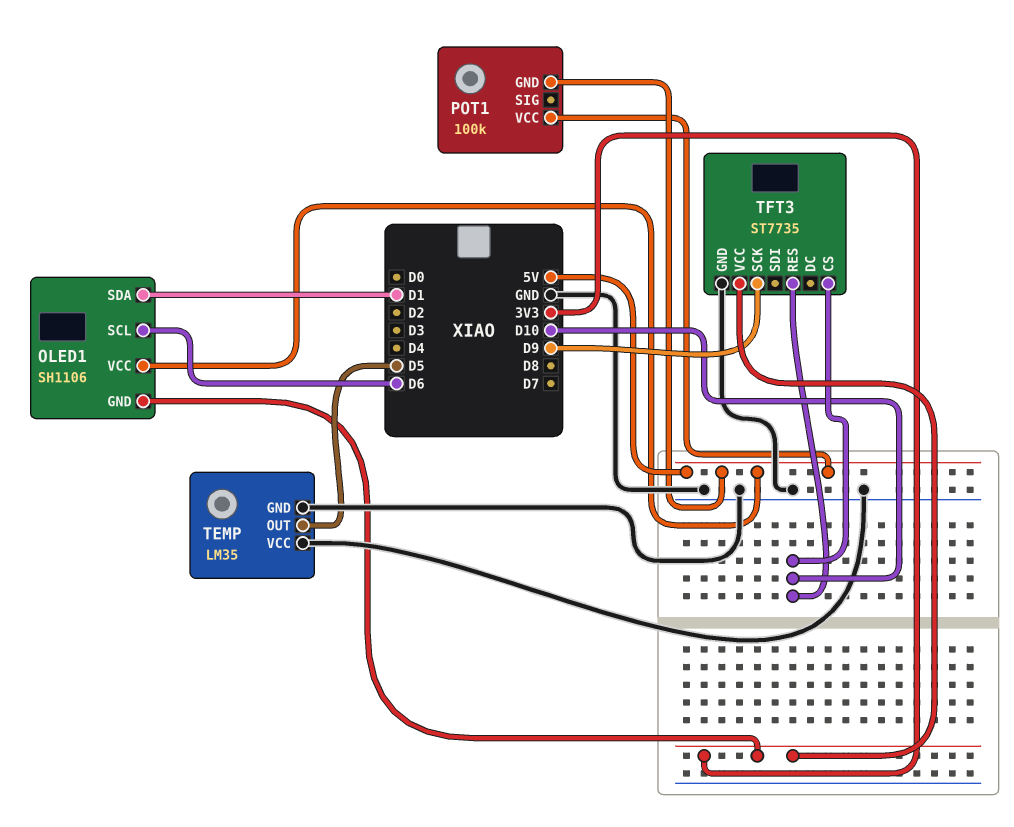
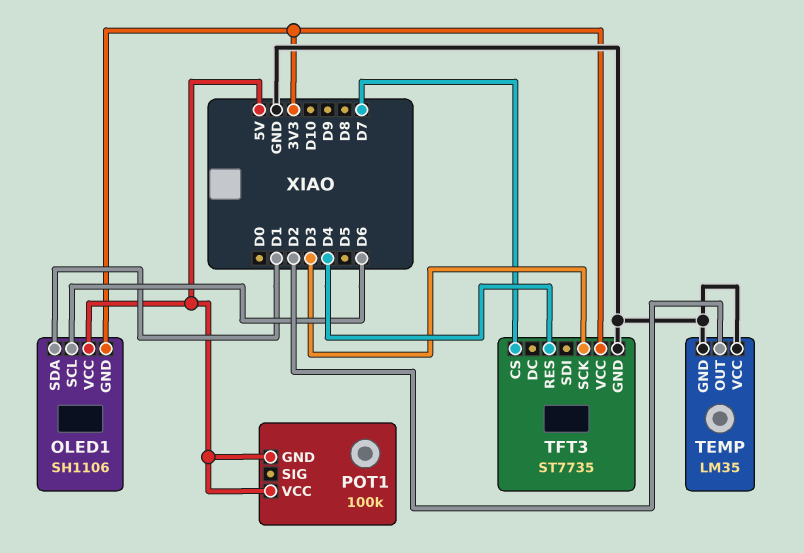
TEMP pin OUT: D5 -> D2
TFT3 pin CS: D10 -> D7
TFT3 pin RES: D10 -> D4
TFT3 pin SCK: D9 -> D3

